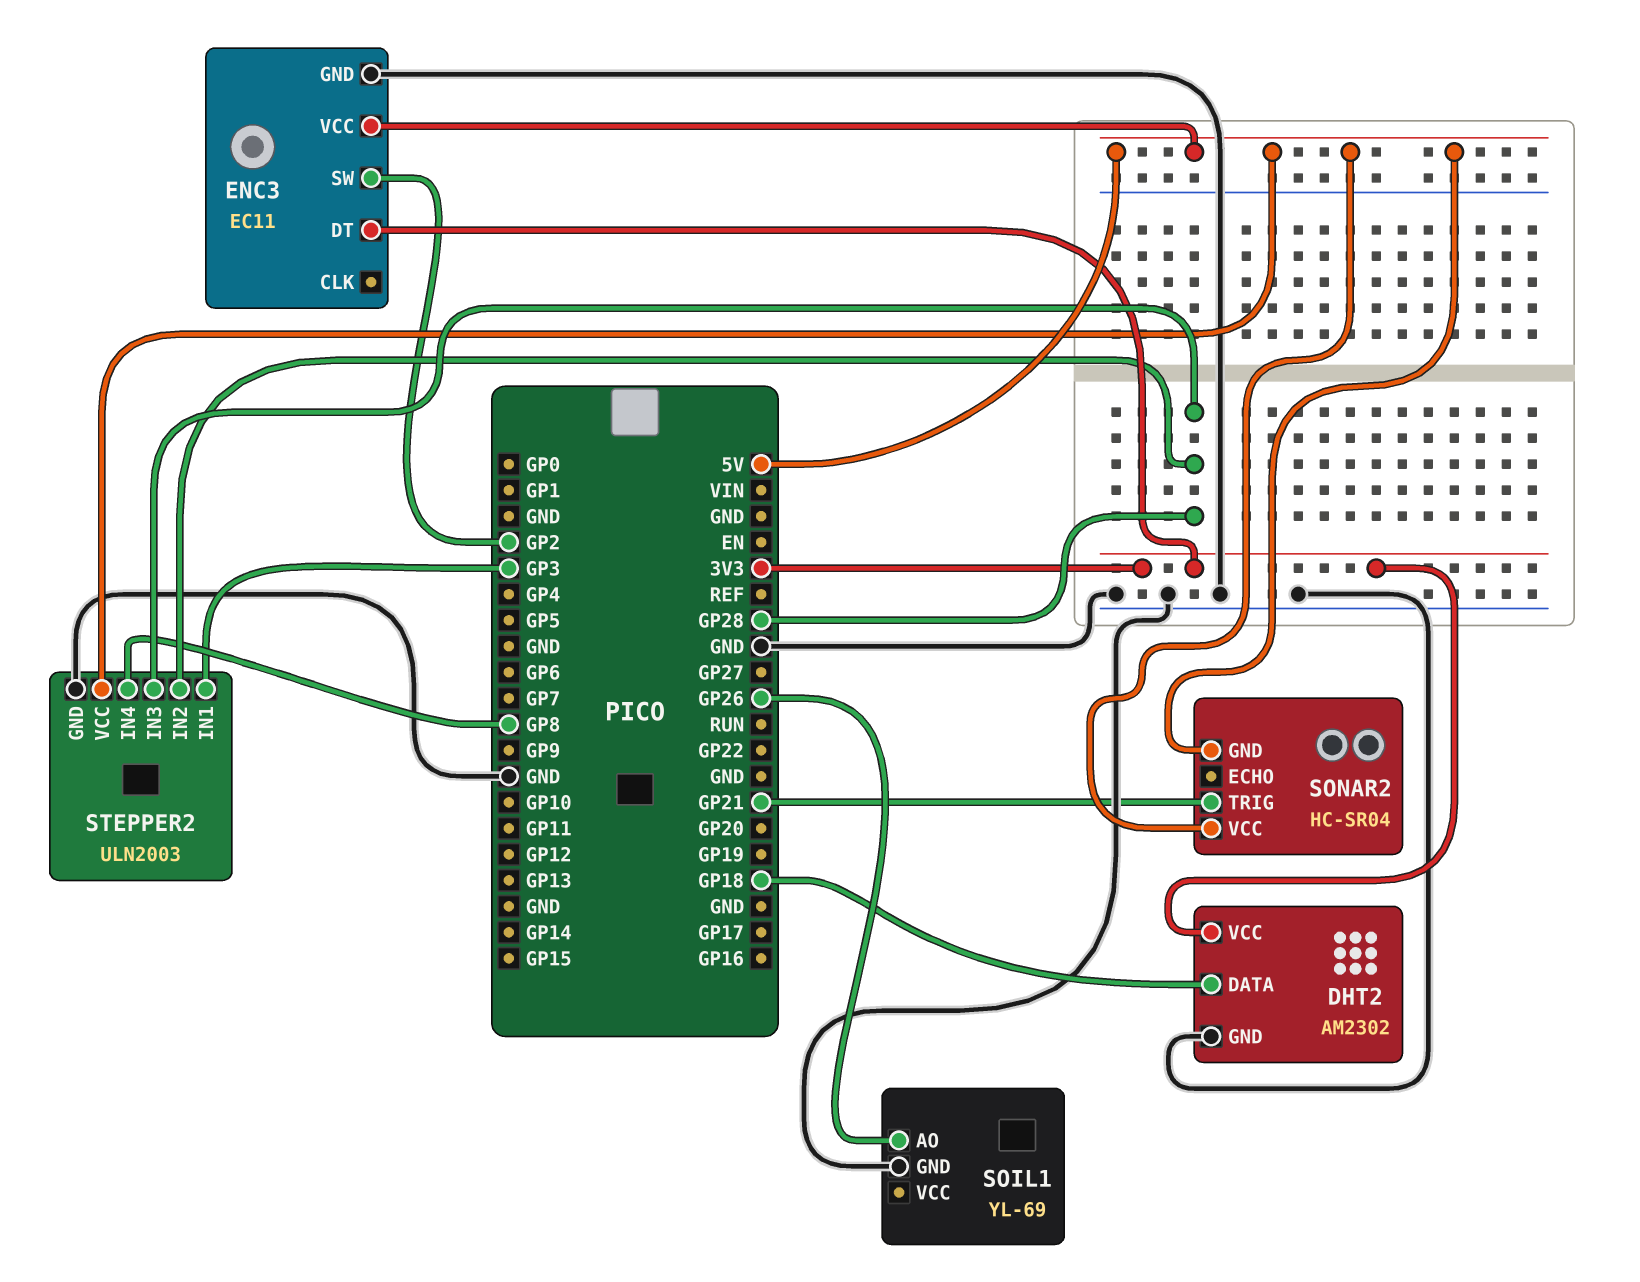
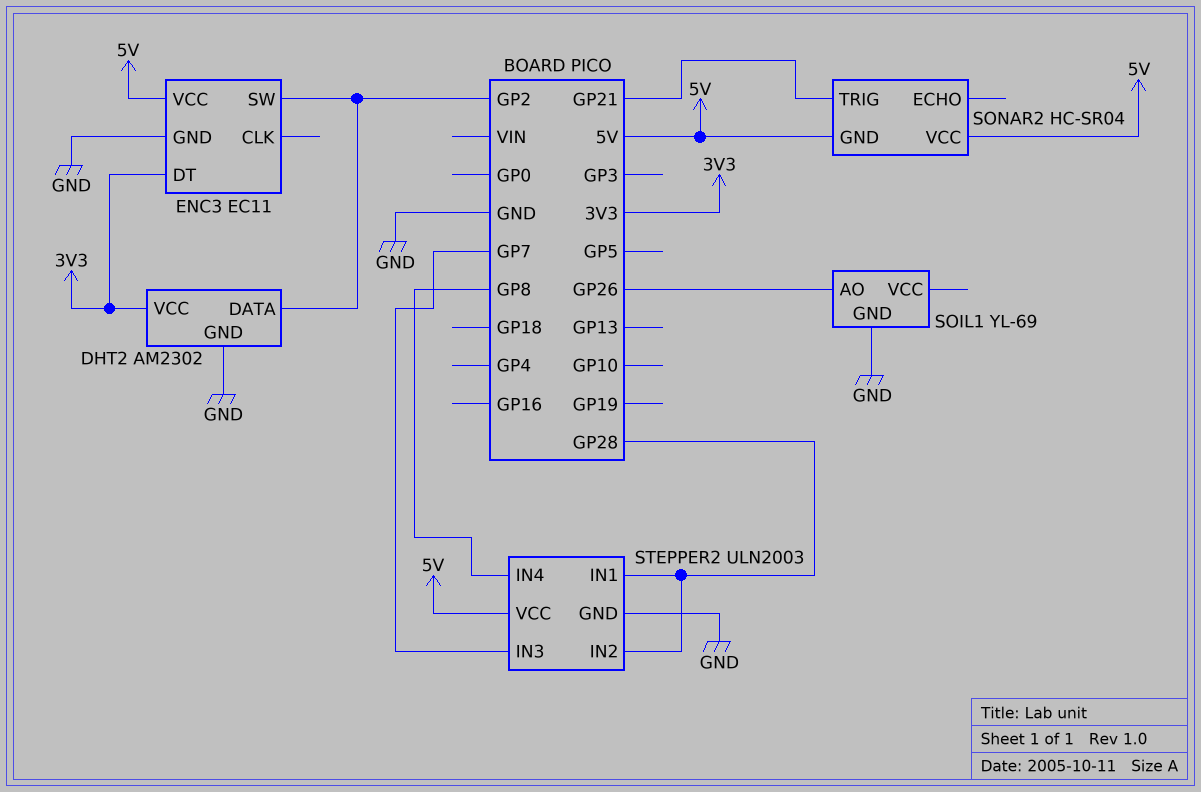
DHT2 pin DATA: GP18 -> GP2
STEPPER2 pin IN1: GP3 -> GP28
STEPPER2 pin IN3: GP28 -> GP7

